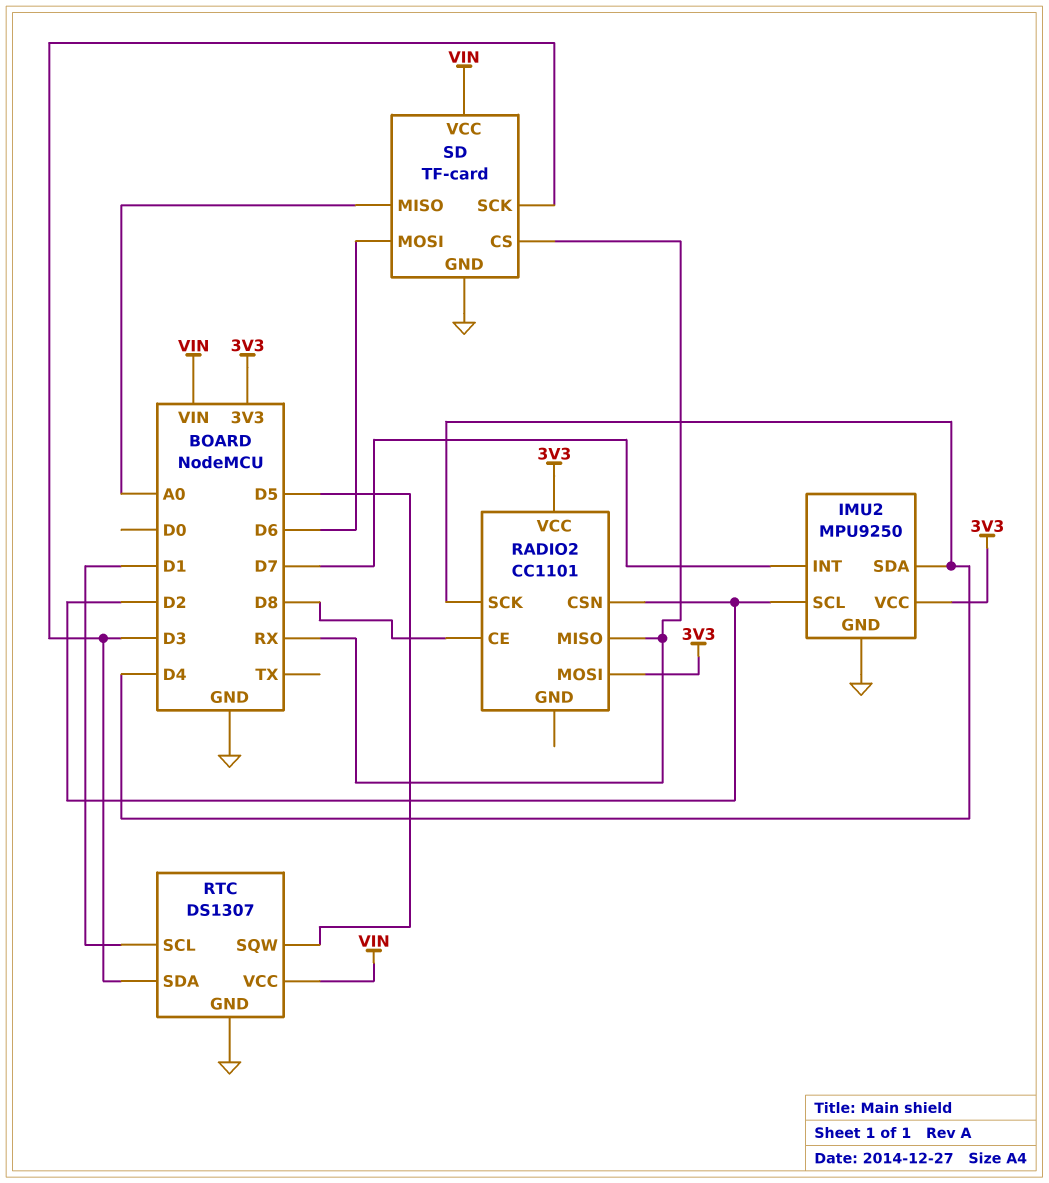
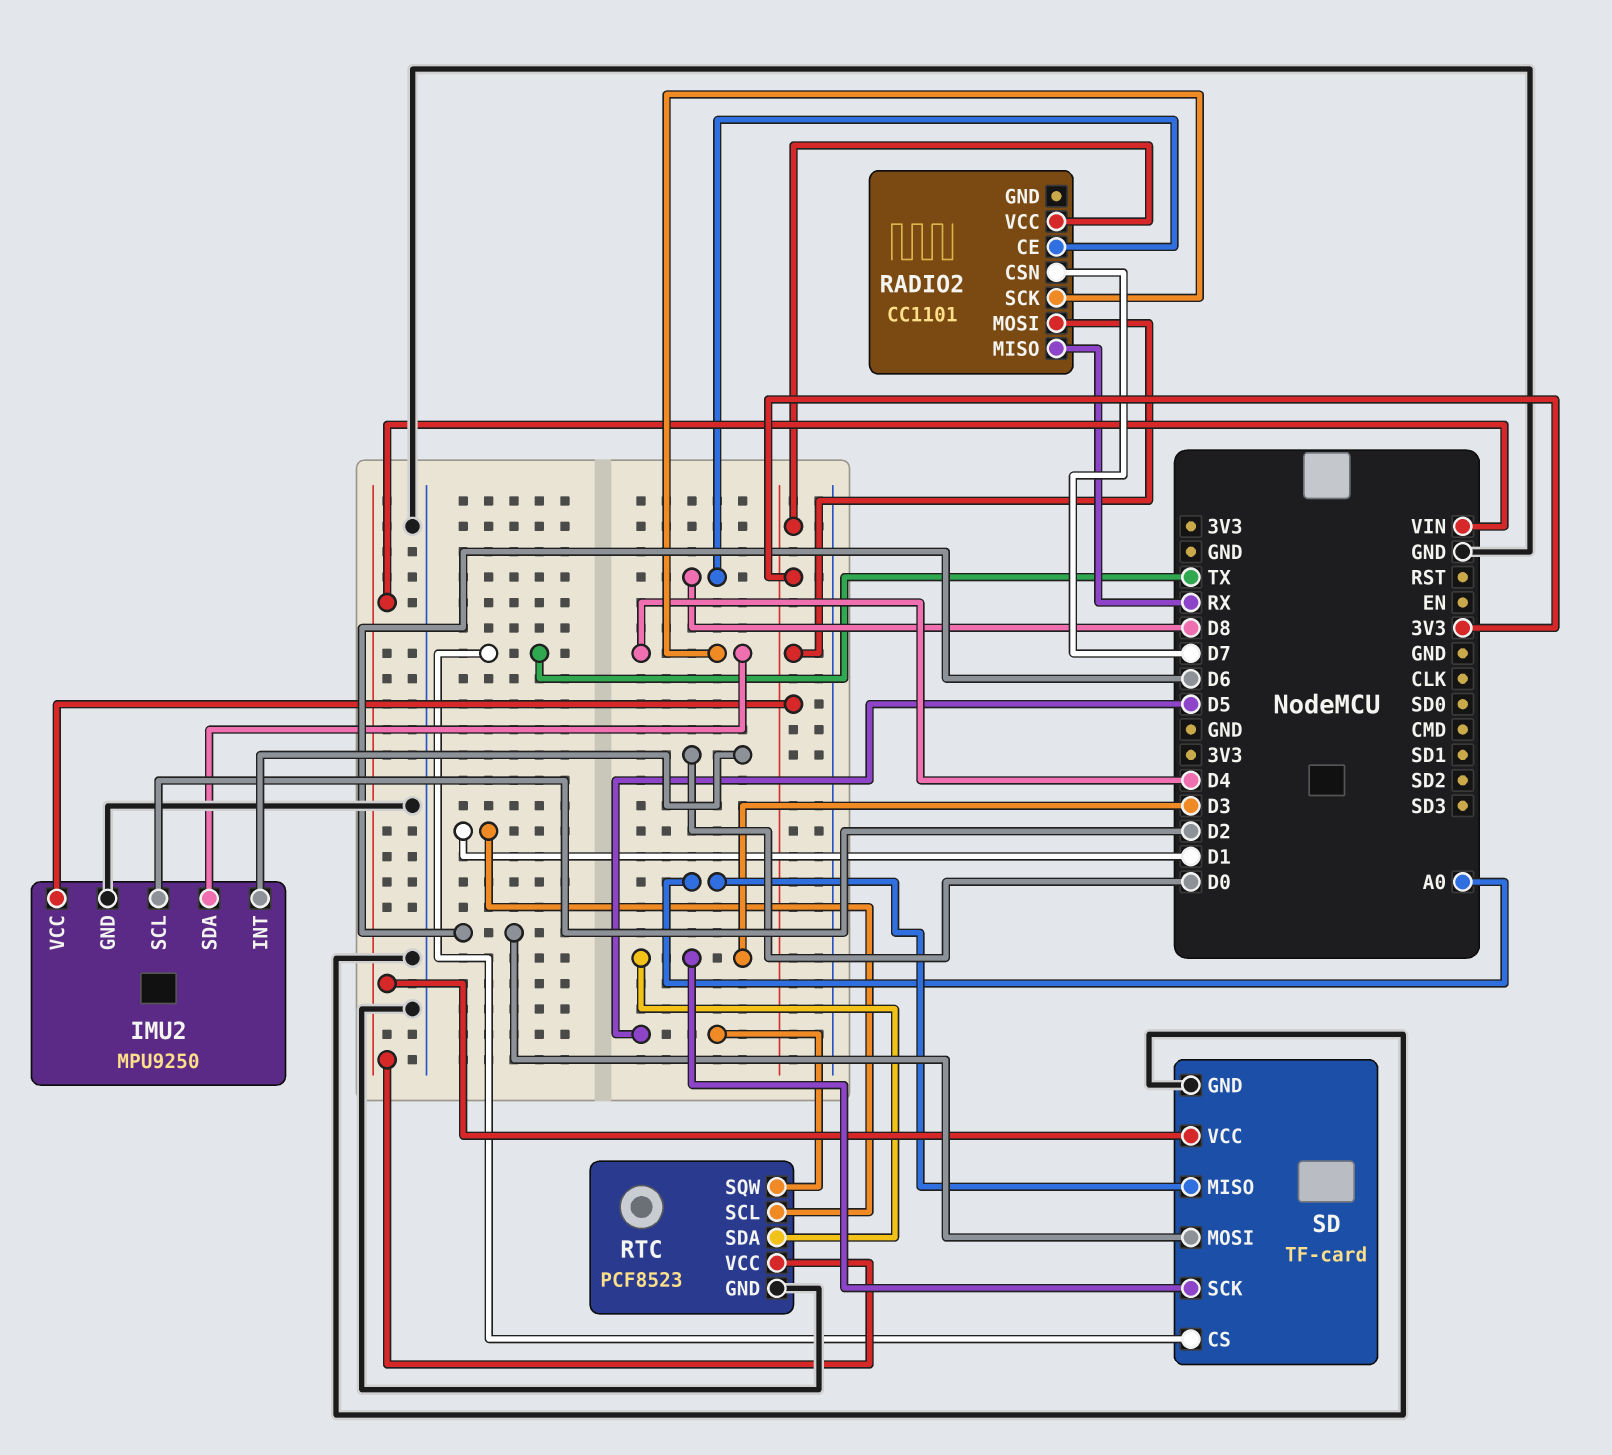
IMU2 pin INT: D7 -> D0
RADIO2 pin CSN: D2 -> D7
RTC: DS1307 -> PCF8523
SD pin CS: RX -> TX

